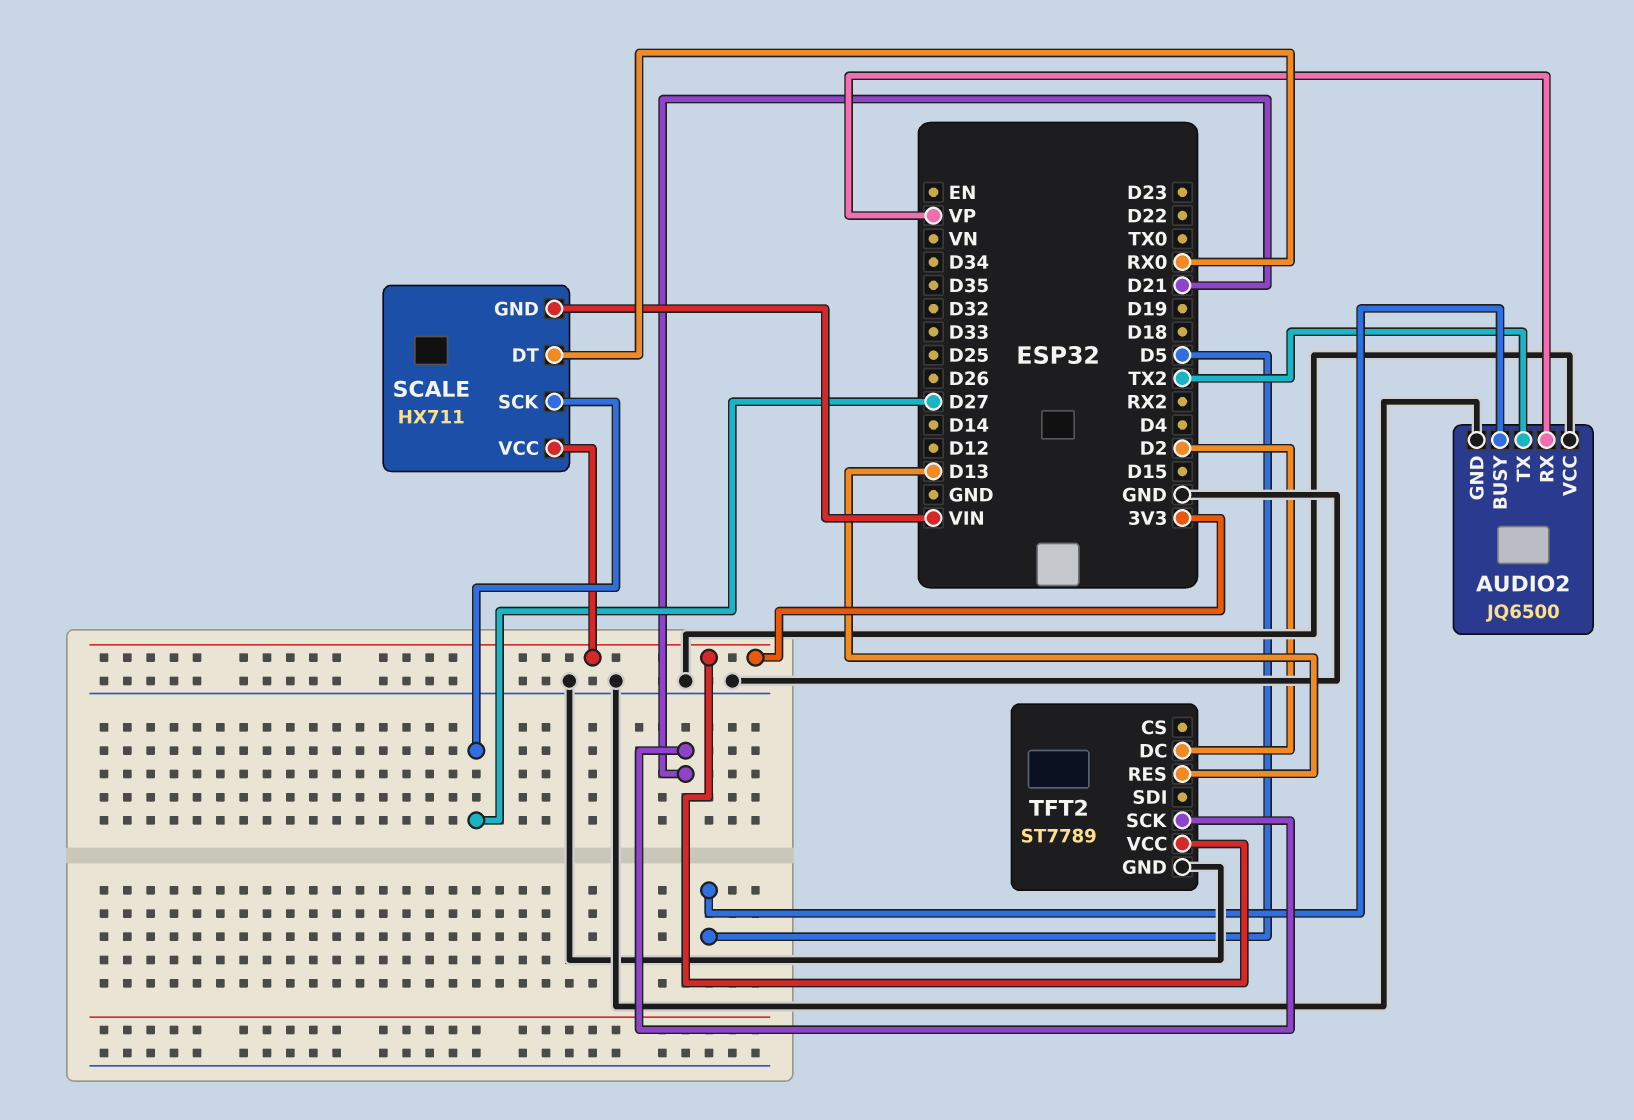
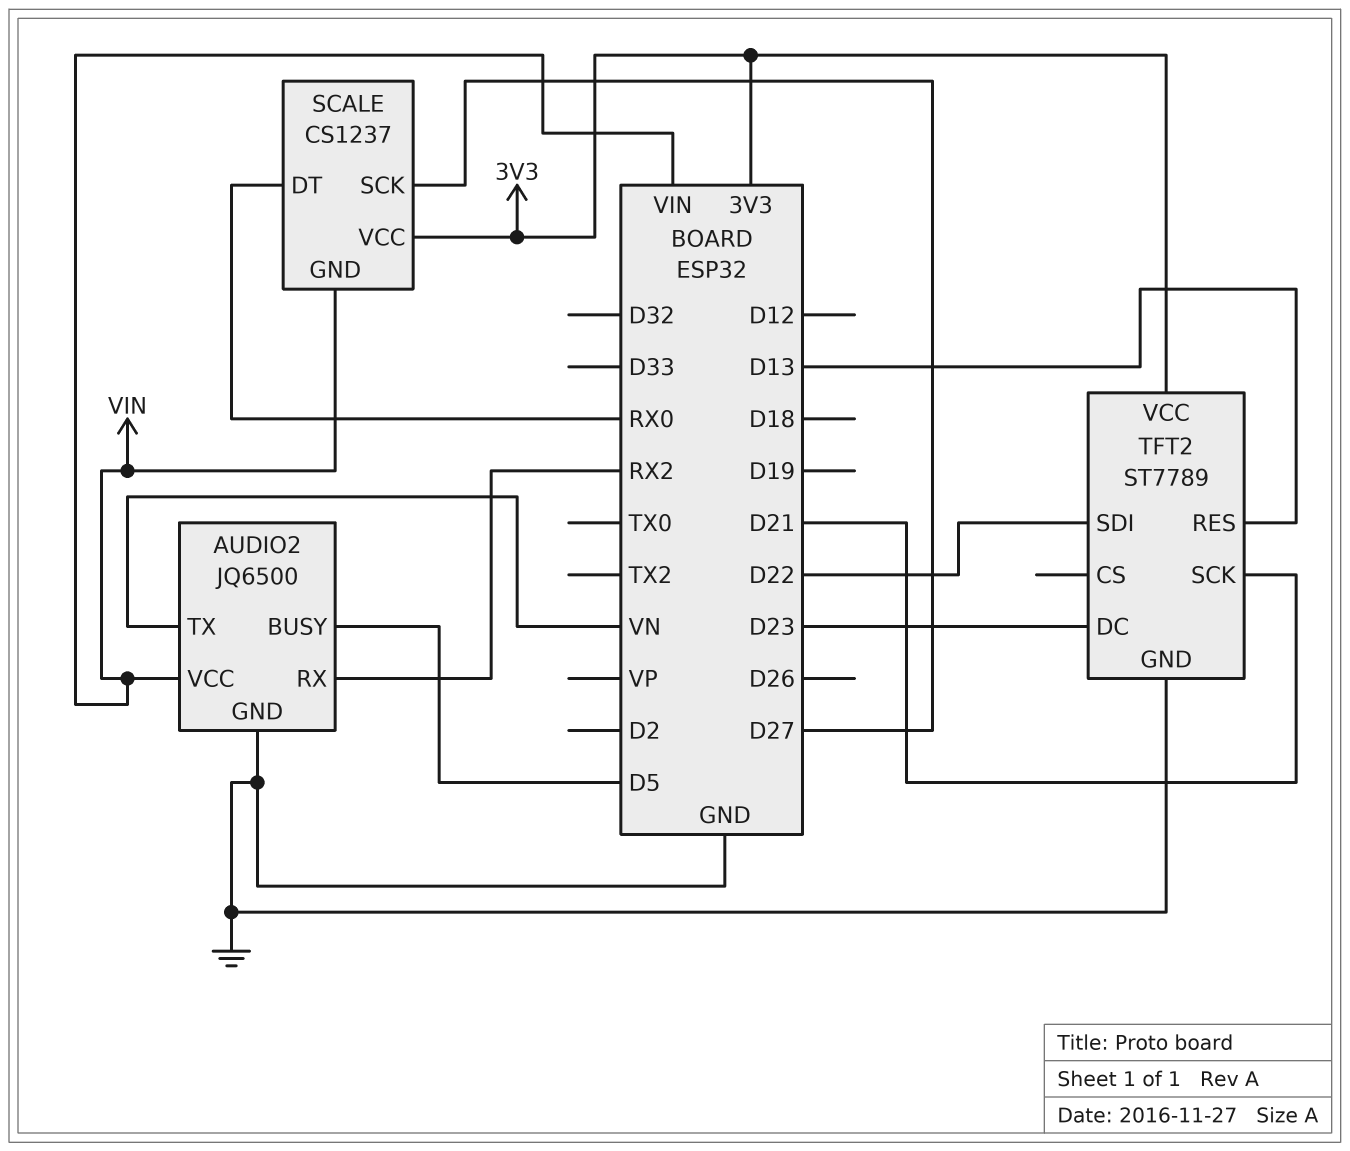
AUDIO2 pin RX: VP -> RX2
AUDIO2 pin TX: TX2 -> VN
AUDIO2 pin VCC: GND -> VIN
SCALE: HX711 -> CS1237
TFT2 pin DC: D2 -> D23
TFT2 pin SDI: none -> D22

